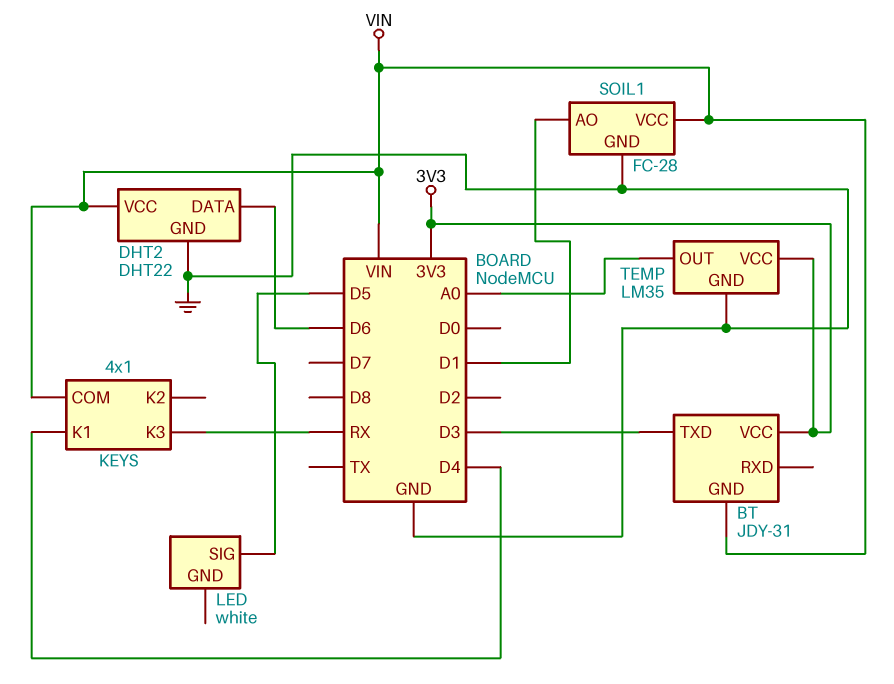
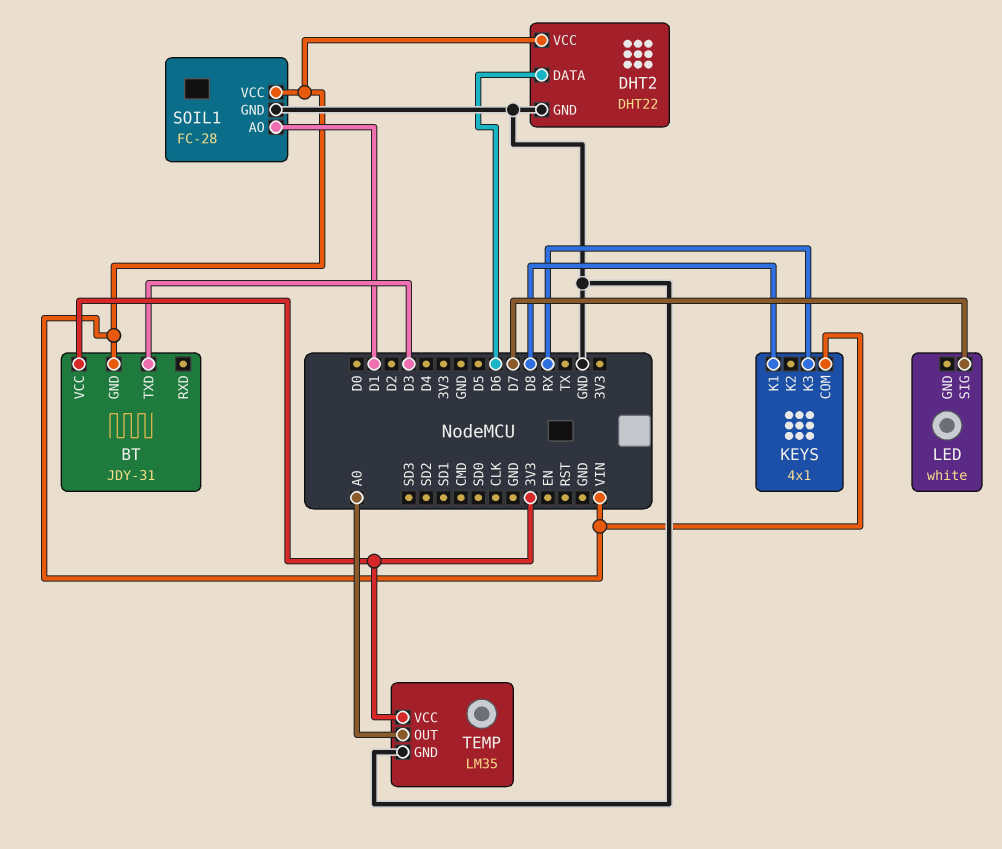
KEYS pin K1: D4 -> D8
LED pin SIG: D5 -> D7

